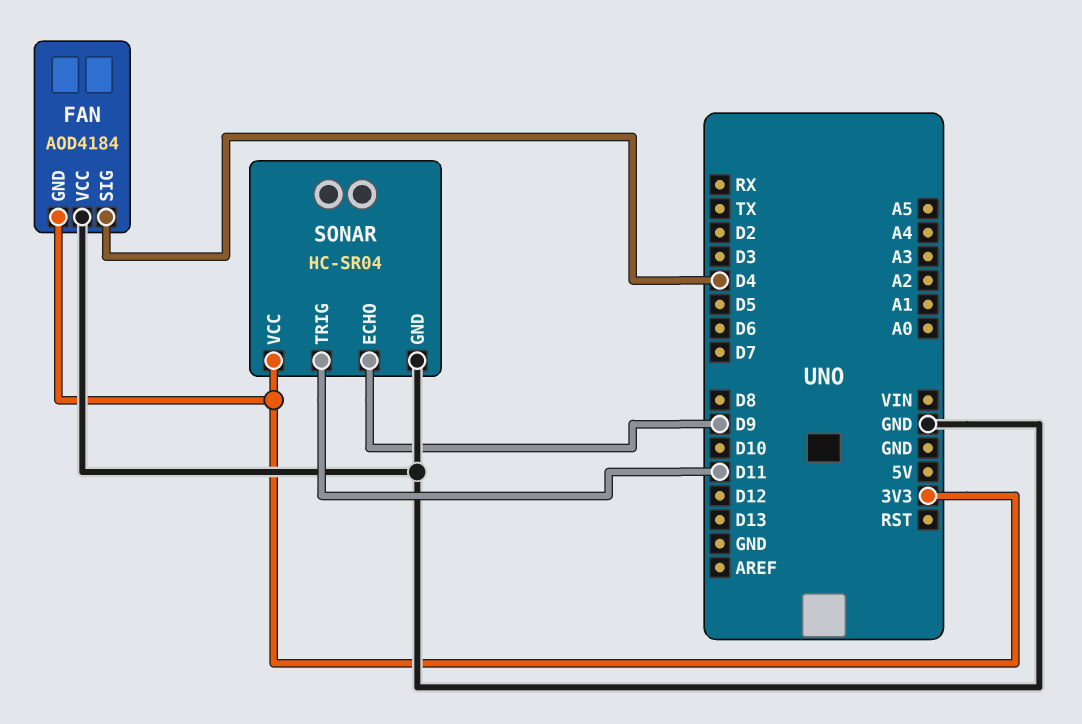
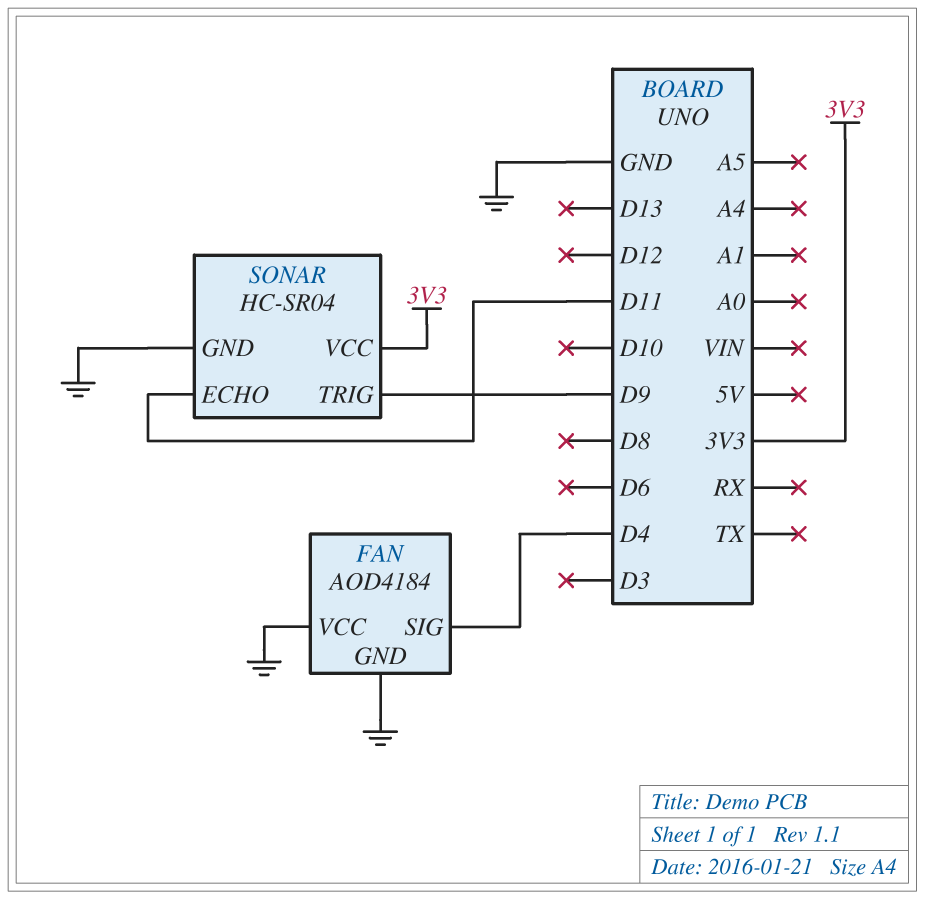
FAN pin GND: 3V3 -> GND
SONAR pin ECHO: D9 -> D11
SONAR pin TRIG: D11 -> D9

